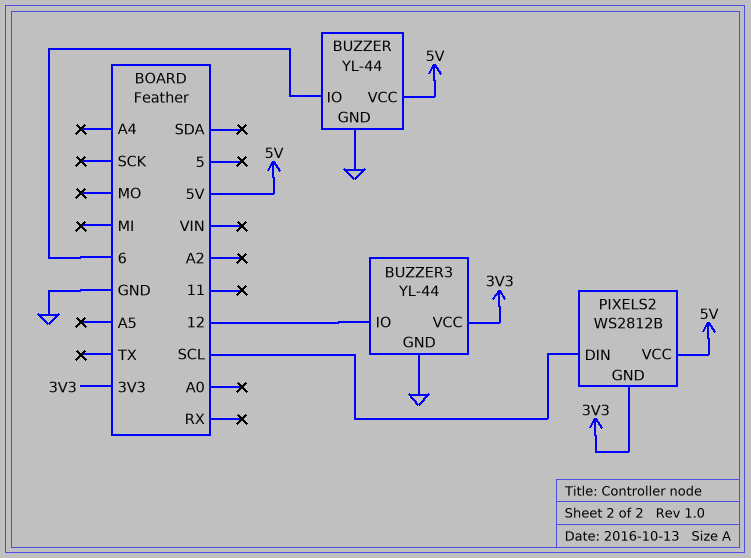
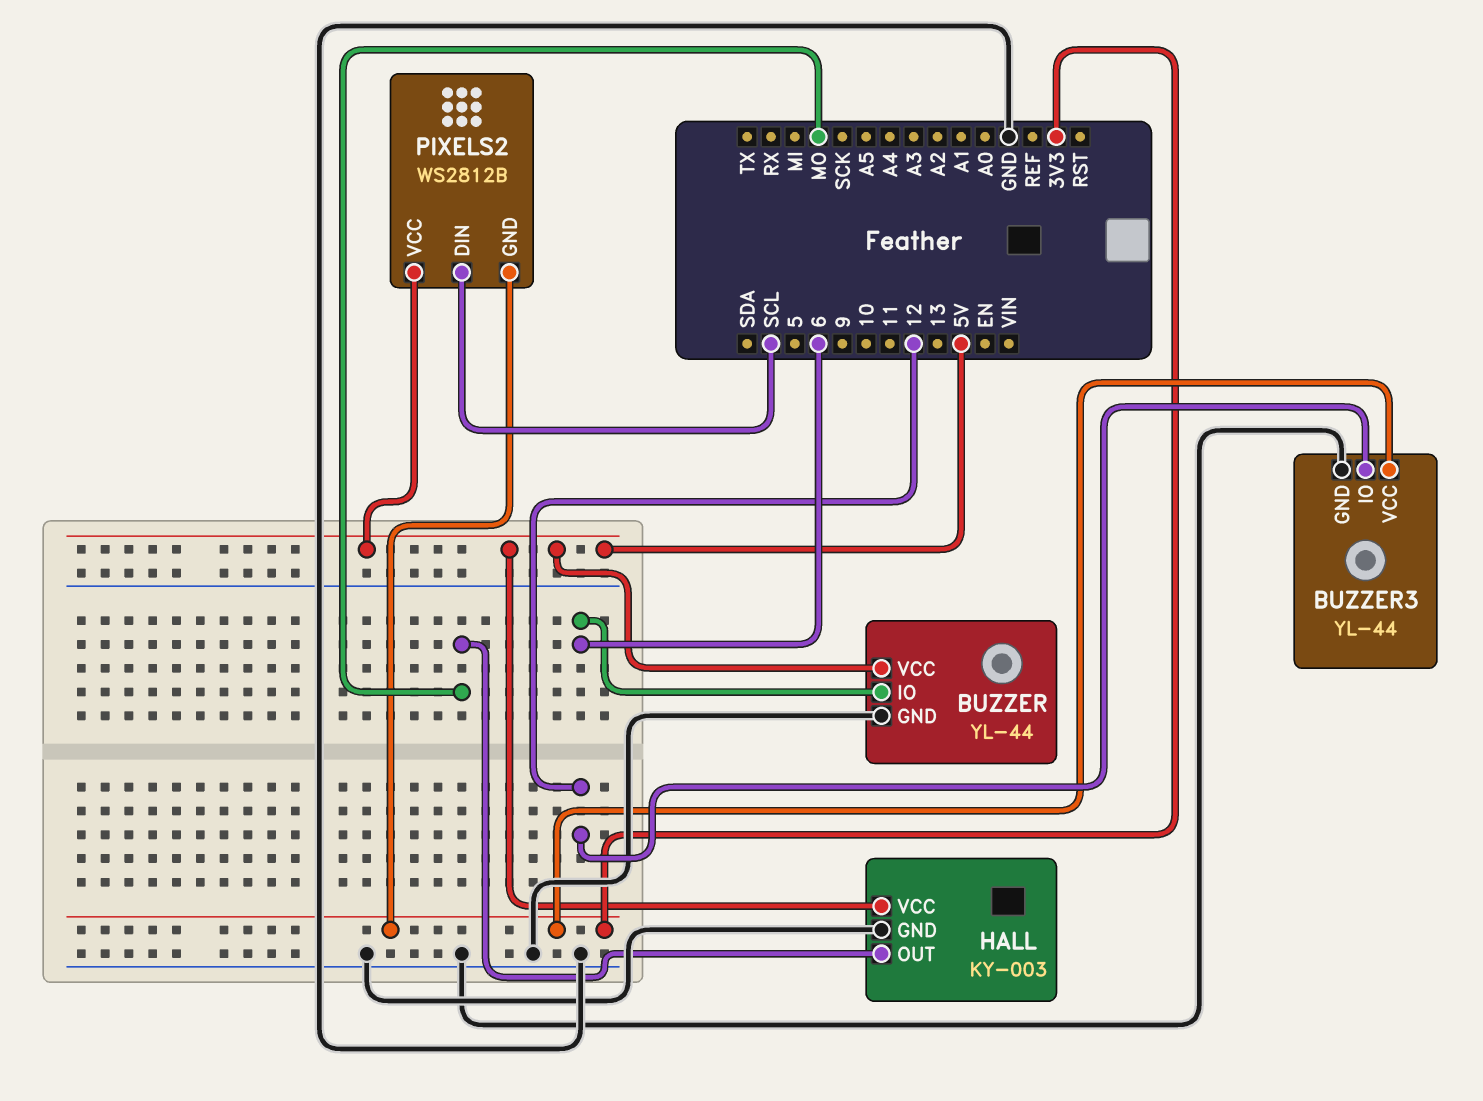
HALL: none -> KY-003
HALL pin GND: none -> GND
HALL pin OUT: none -> MO
HALL pin VCC: none -> 5V

